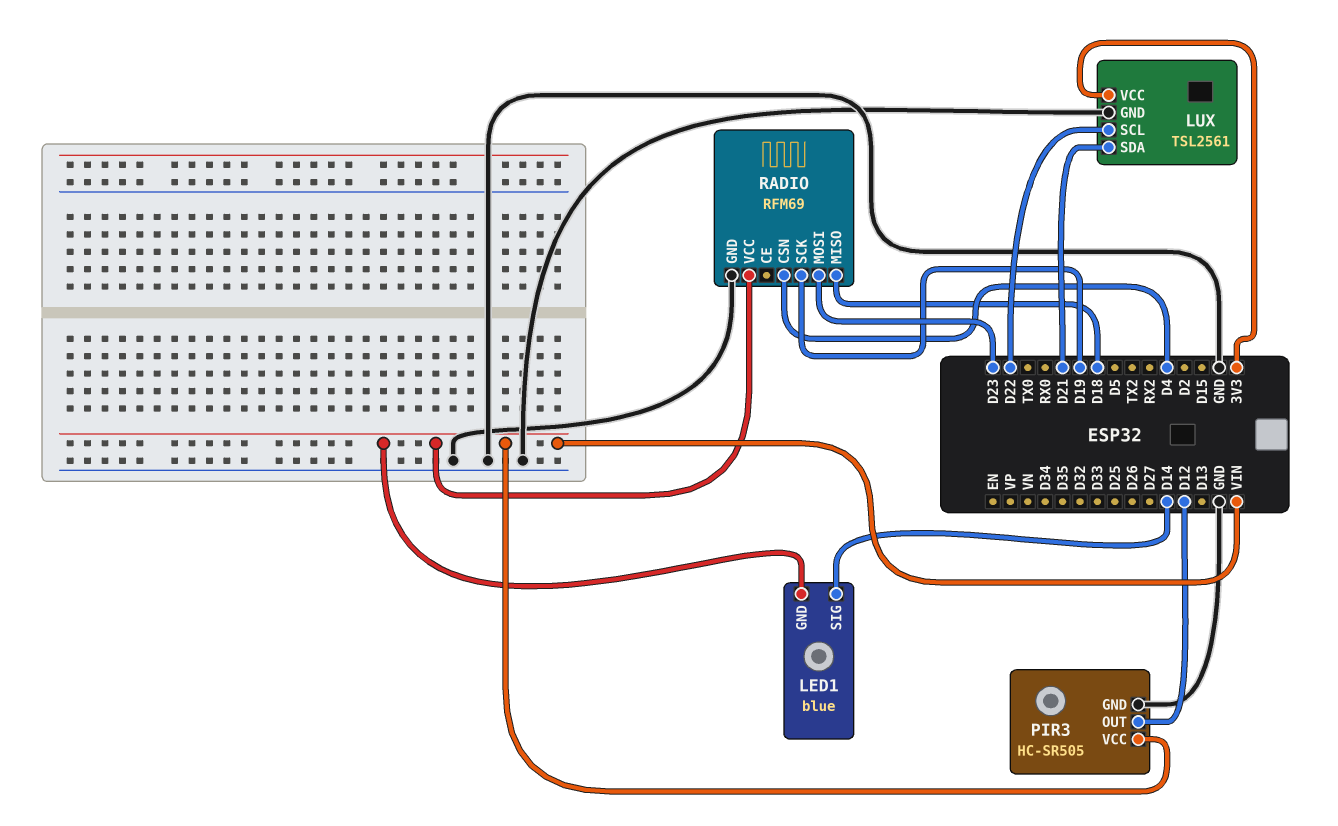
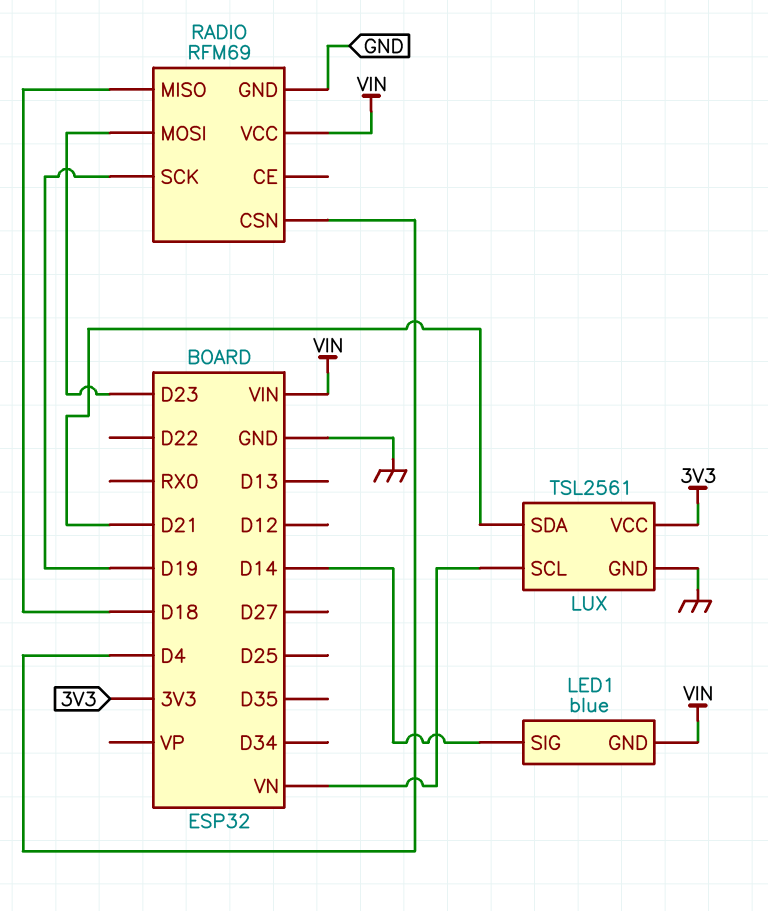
LUX pin SCL: D22 -> VN
PIR3: HC-SR505 -> none
PIR3 pin GND: GND -> none
PIR3 pin OUT: D12 -> none
PIR3 pin VCC: VIN -> none

